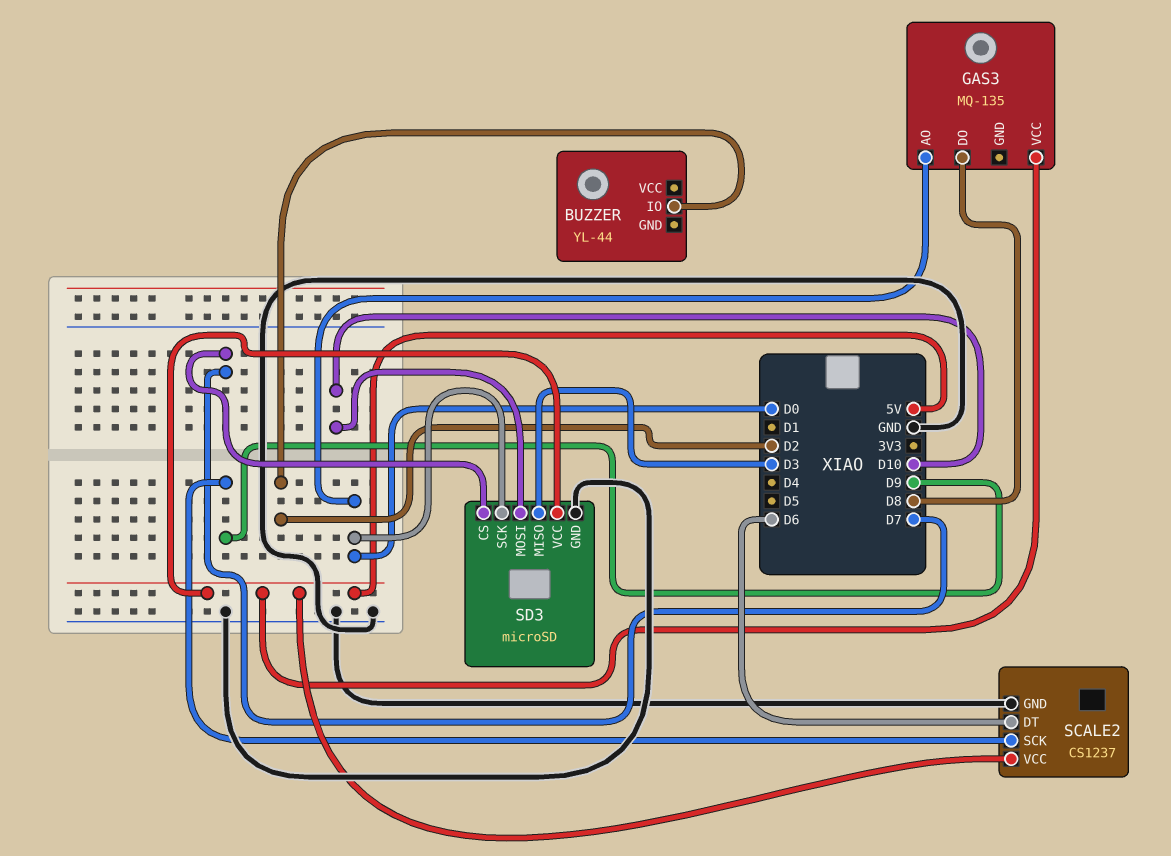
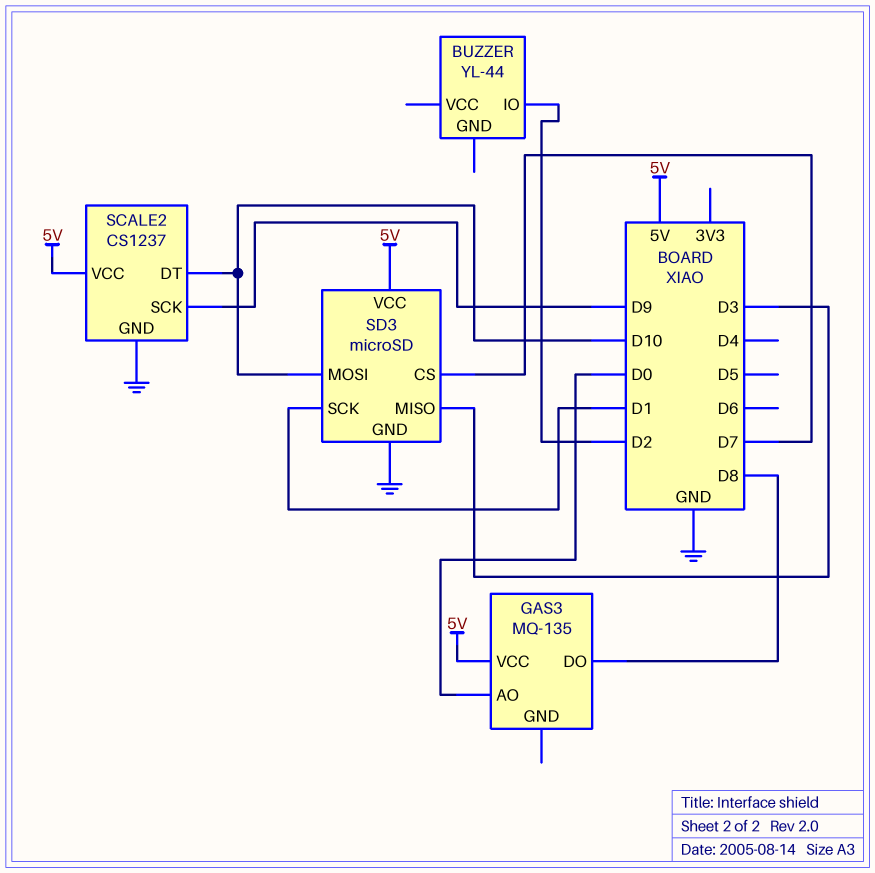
SCALE2 pin DT: D6 -> D10
SD3 pin SCK: D0 -> D1

